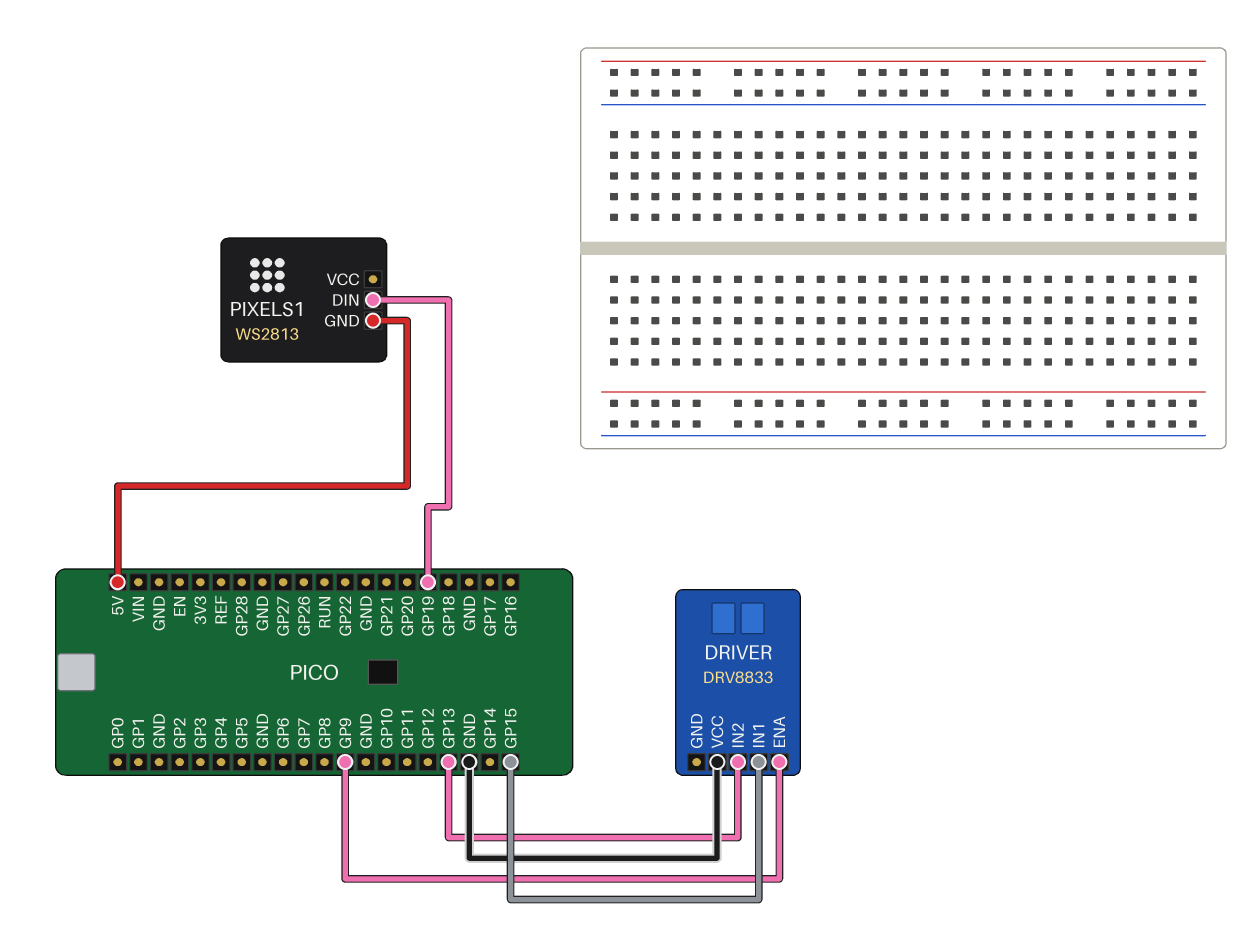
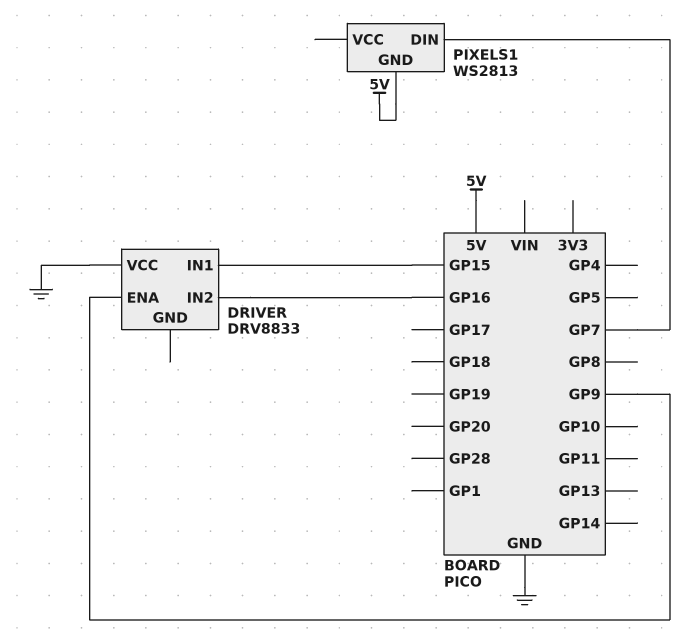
DRIVER pin IN2: GP13 -> GP16
PIXELS1 pin DIN: GP19 -> GP7

